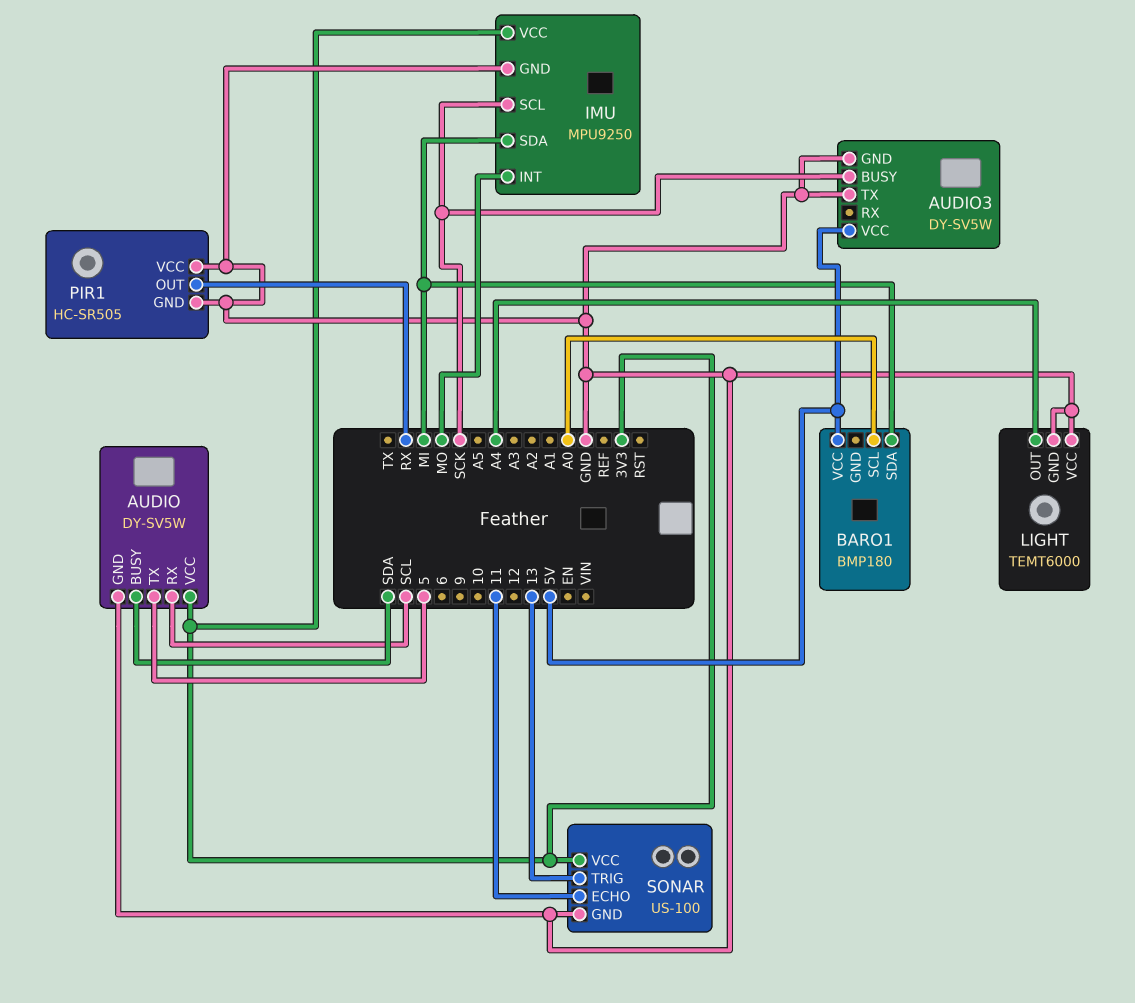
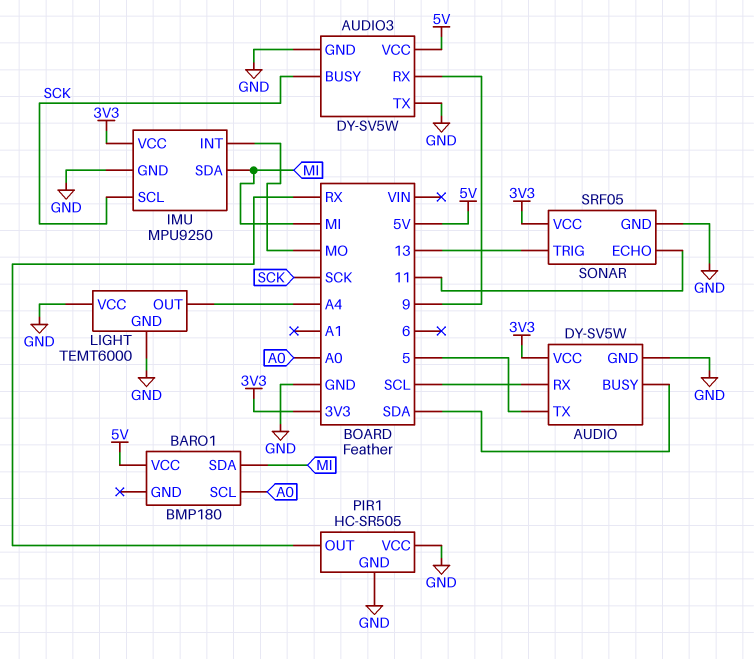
AUDIO3 pin RX: none -> 9
SONAR: US-100 -> SRF05

